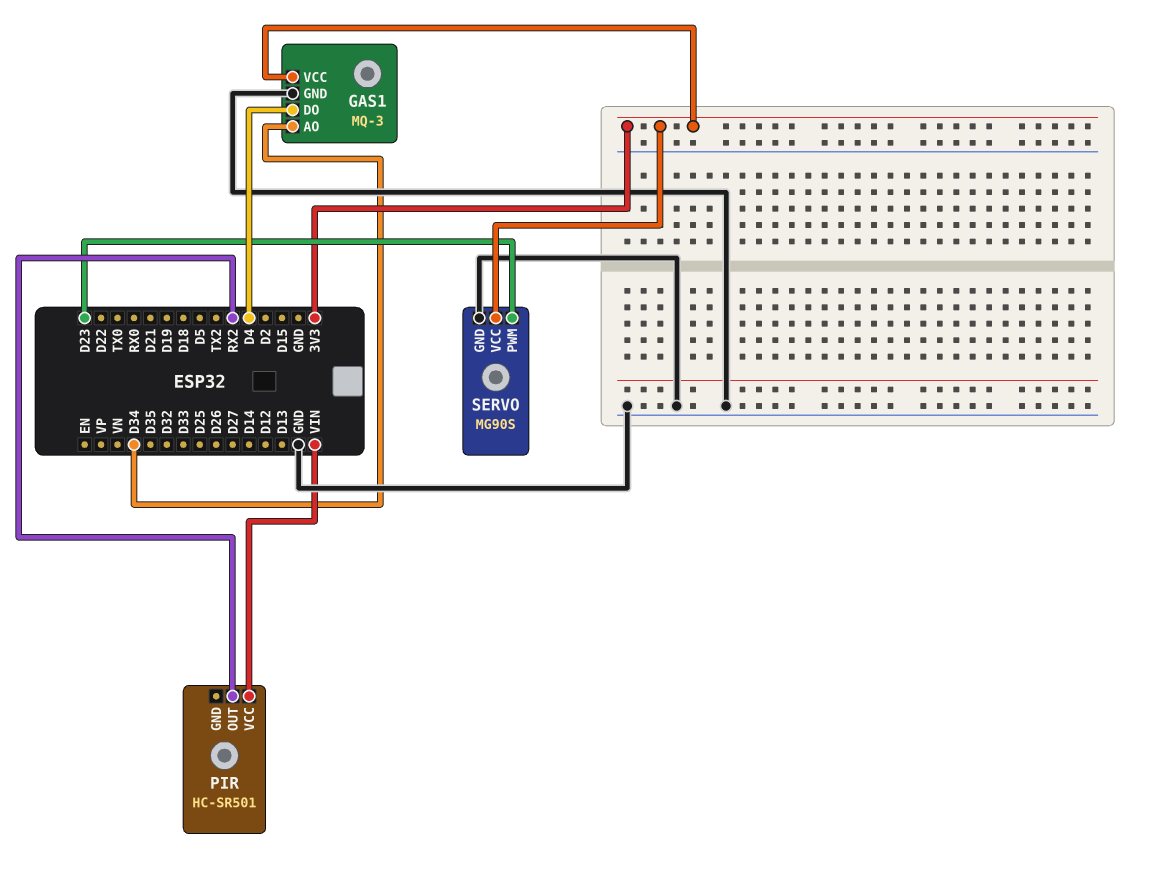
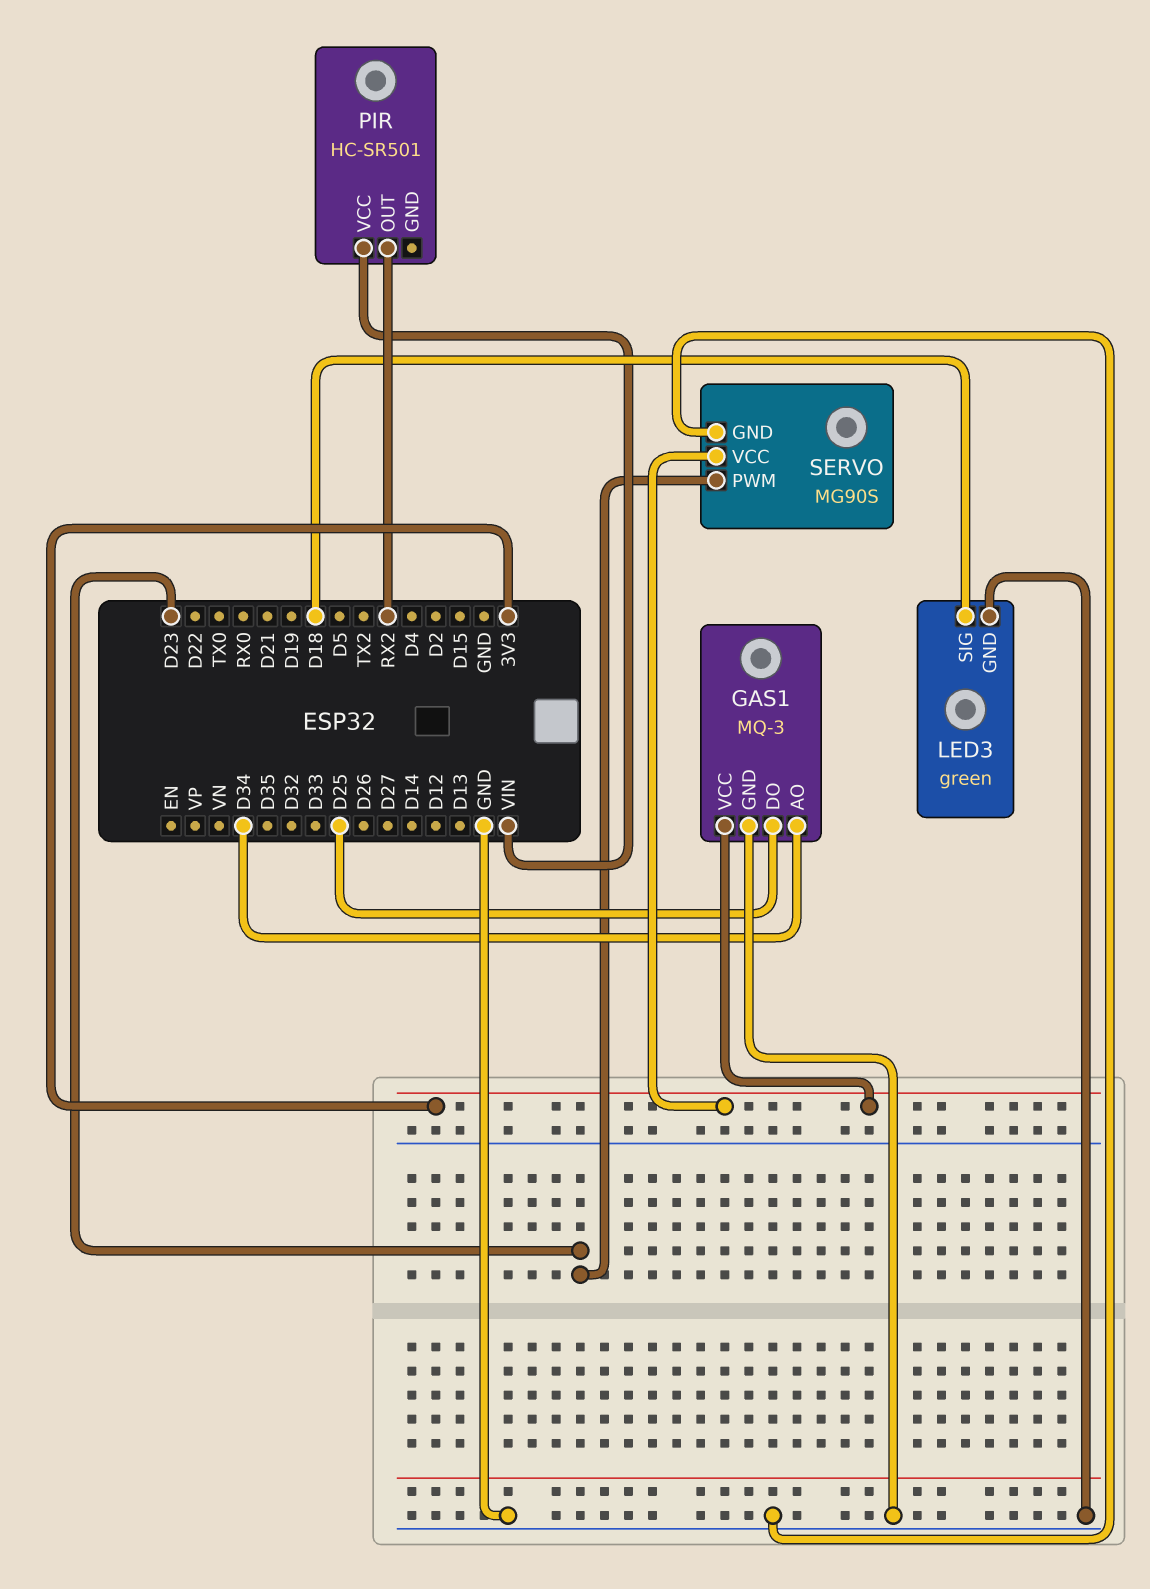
GAS1 pin DO: D4 -> D25
LED3: none -> green
LED3 pin GND: none -> GND
LED3 pin SIG: none -> D18

